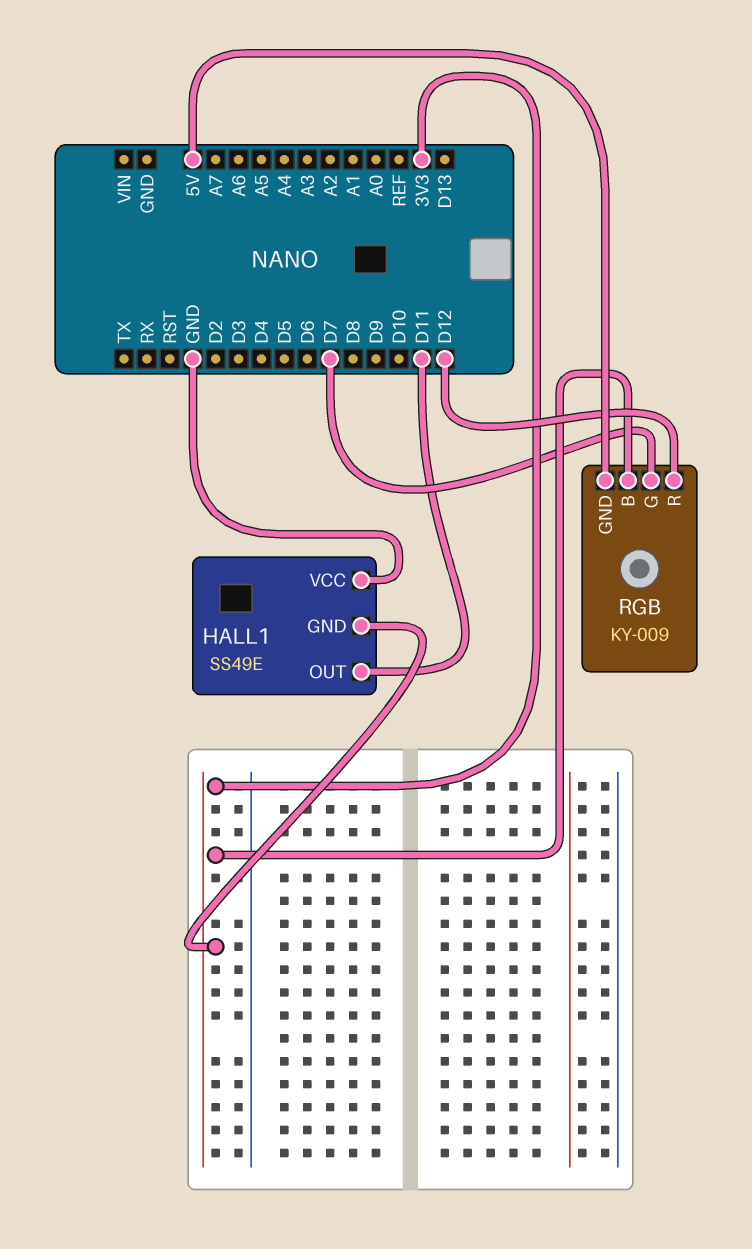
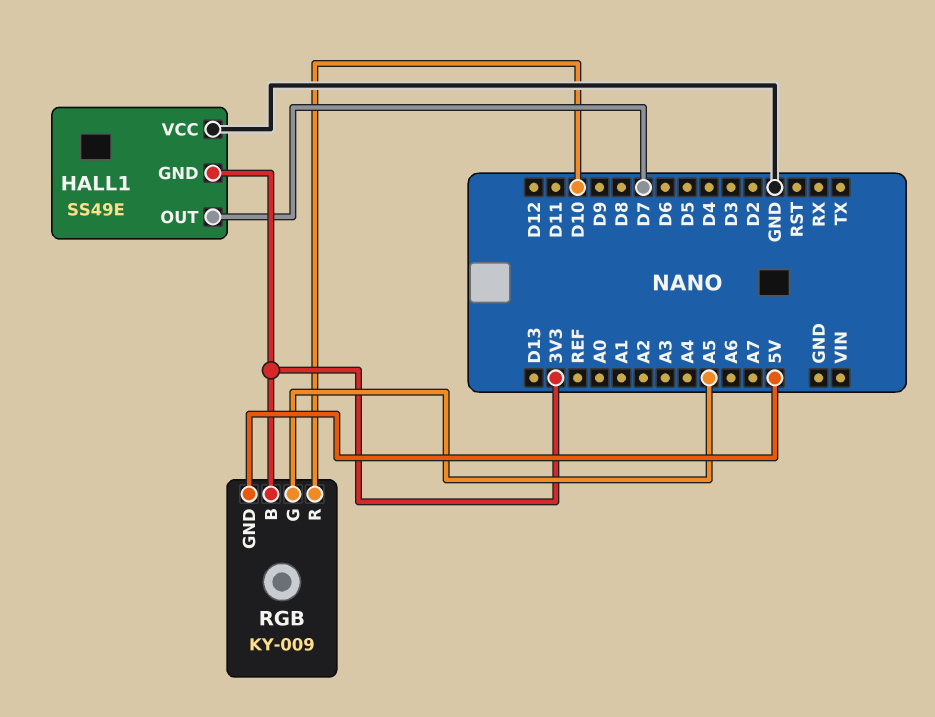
HALL1 pin OUT: D11 -> D7
RGB pin G: D7 -> A5
RGB pin R: D12 -> D10

